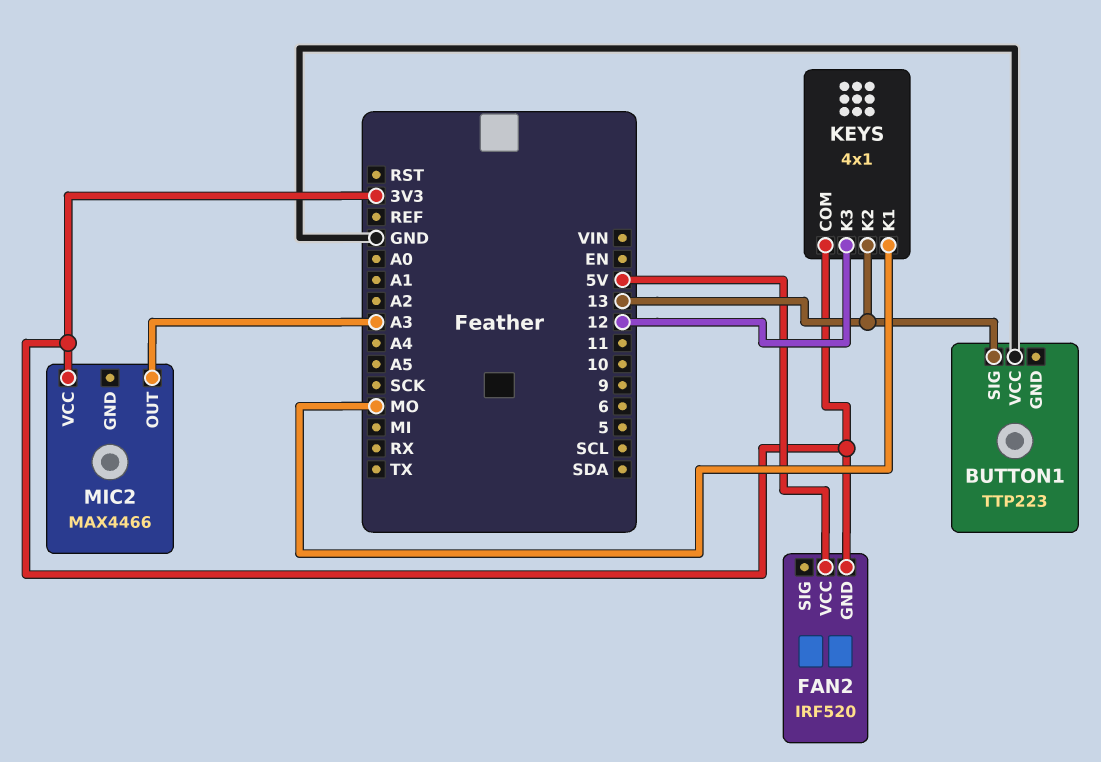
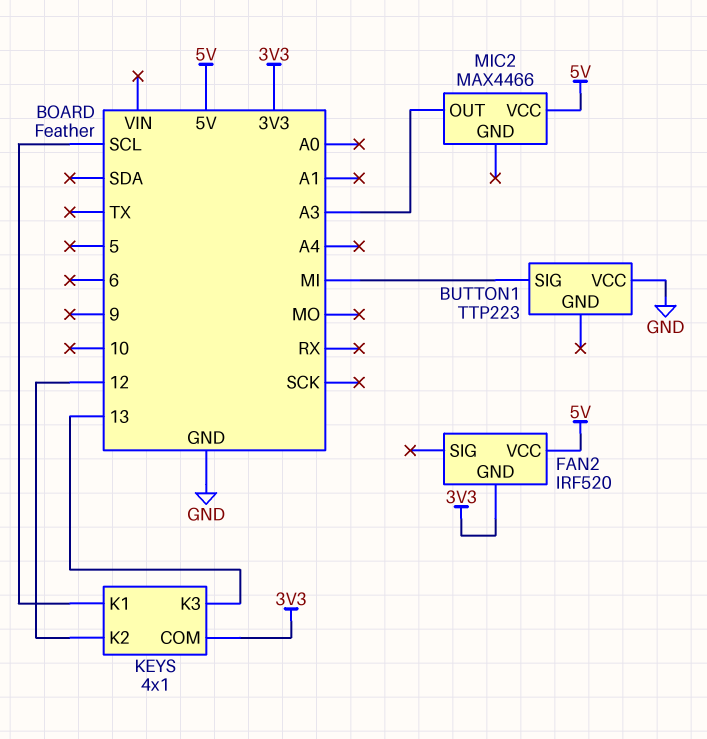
BUTTON1 pin SIG: 13 -> MI
KEYS pin K1: MO -> SCL
KEYS pin K2: 13 -> 12
KEYS pin K3: 12 -> 13
MIC2 pin VCC: 3V3 -> 5V

